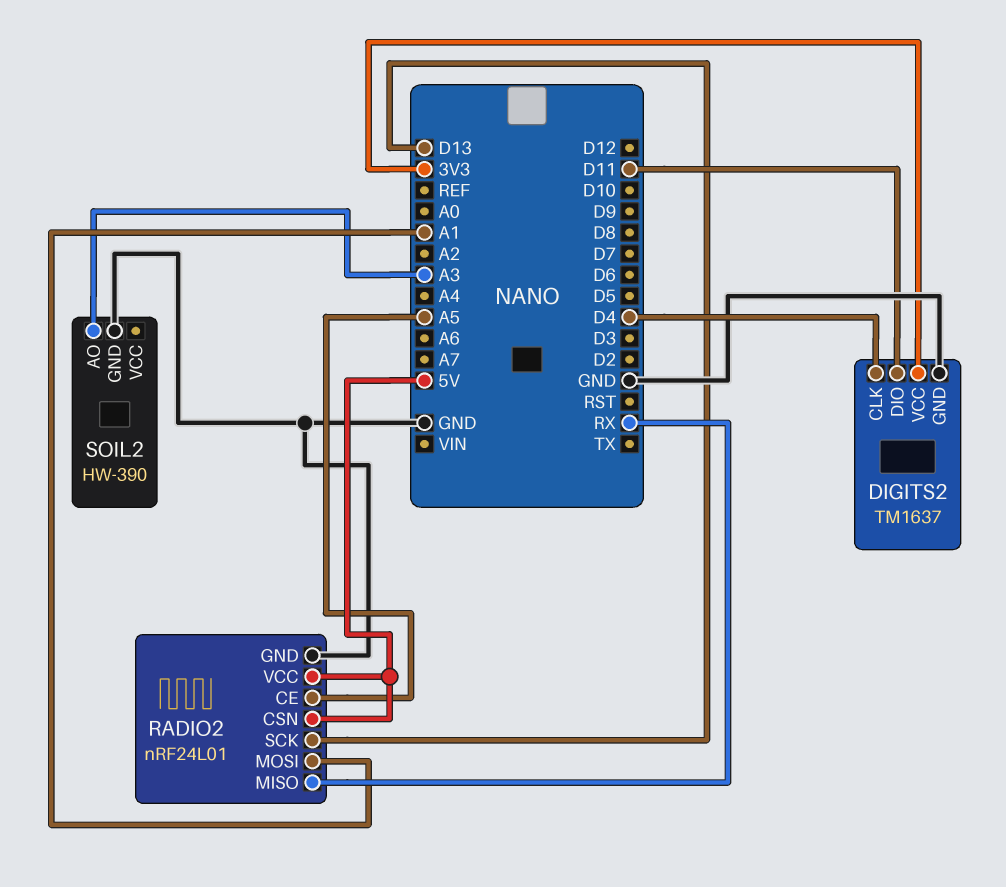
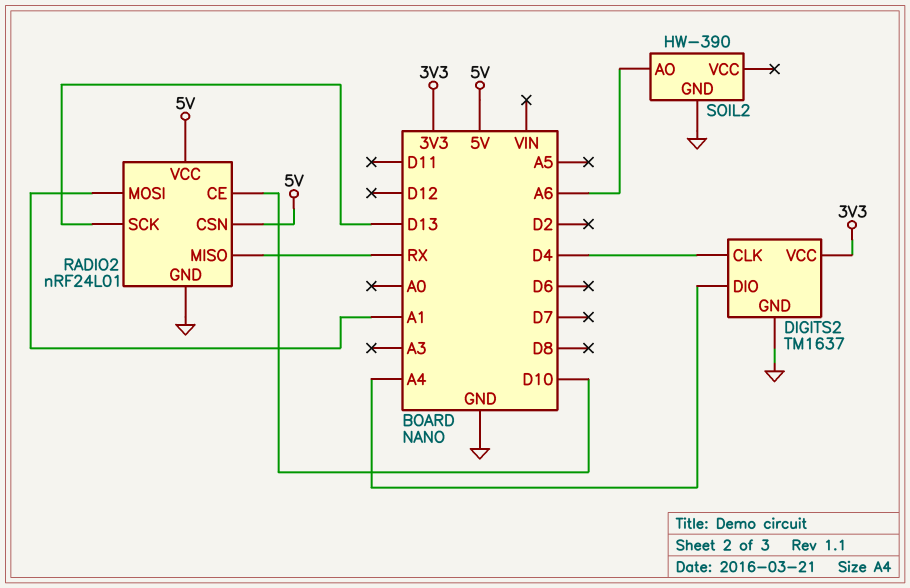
DIGITS2 pin DIO: D11 -> A4
RADIO2 pin CE: A5 -> D10
SOIL2 pin AO: A3 -> A6

